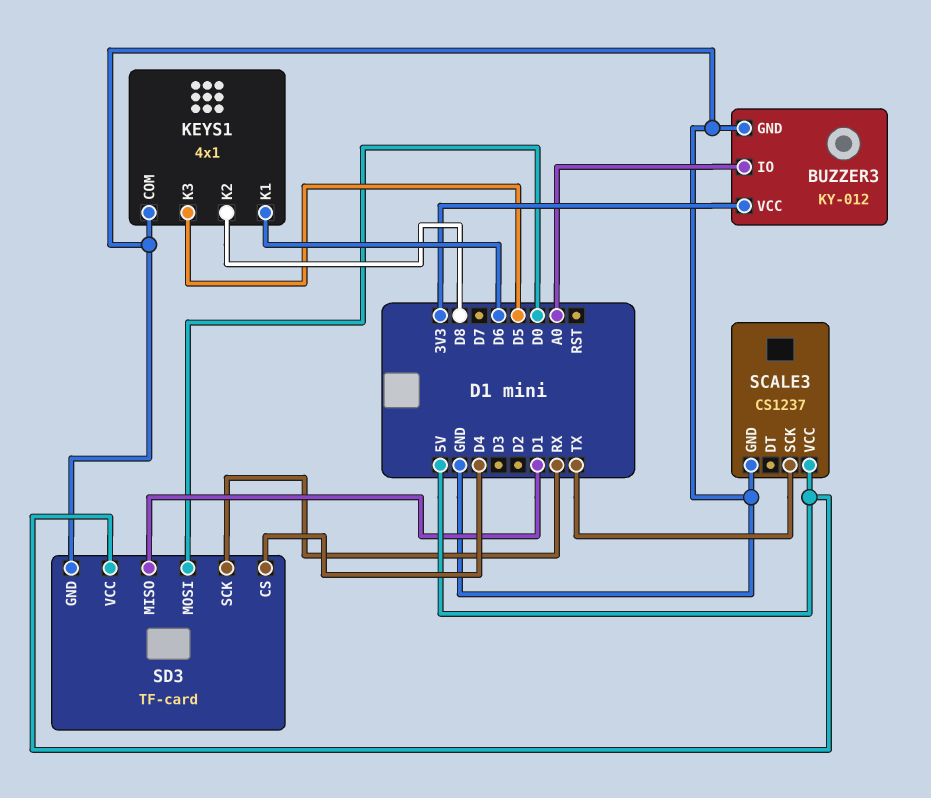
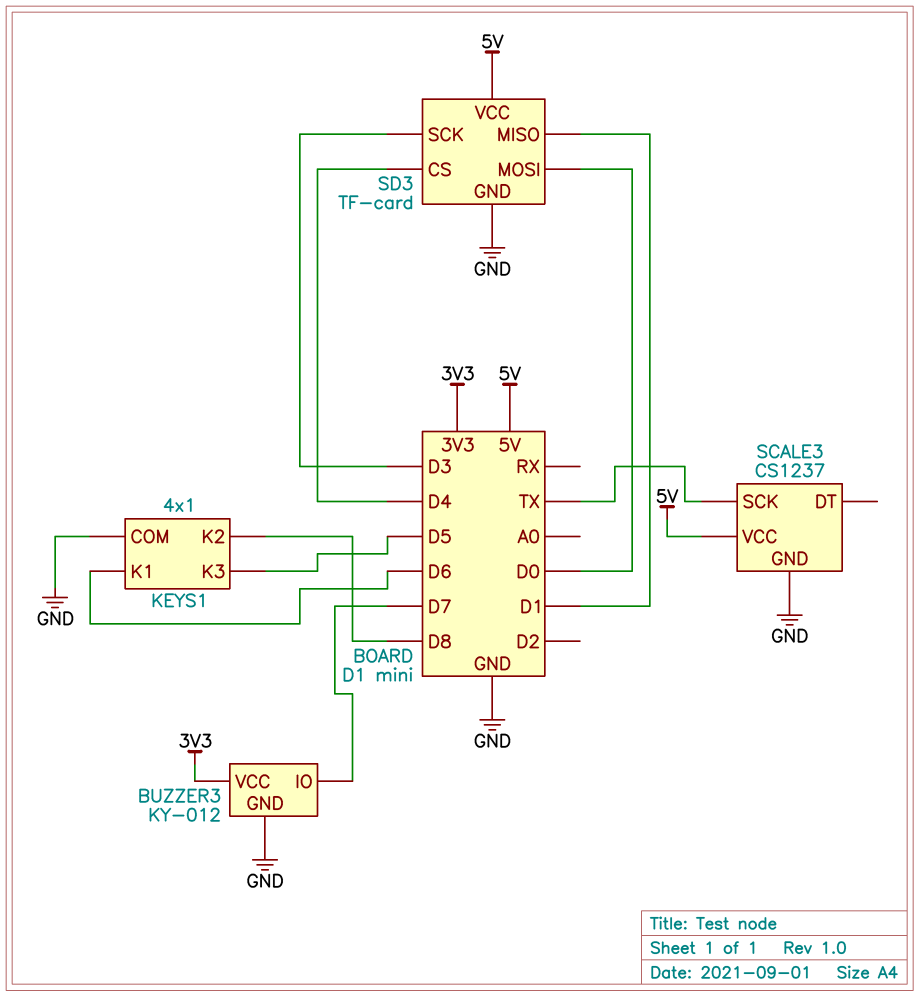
BUZZER3 pin IO: A0 -> D7
SD3 pin SCK: RX -> D3

